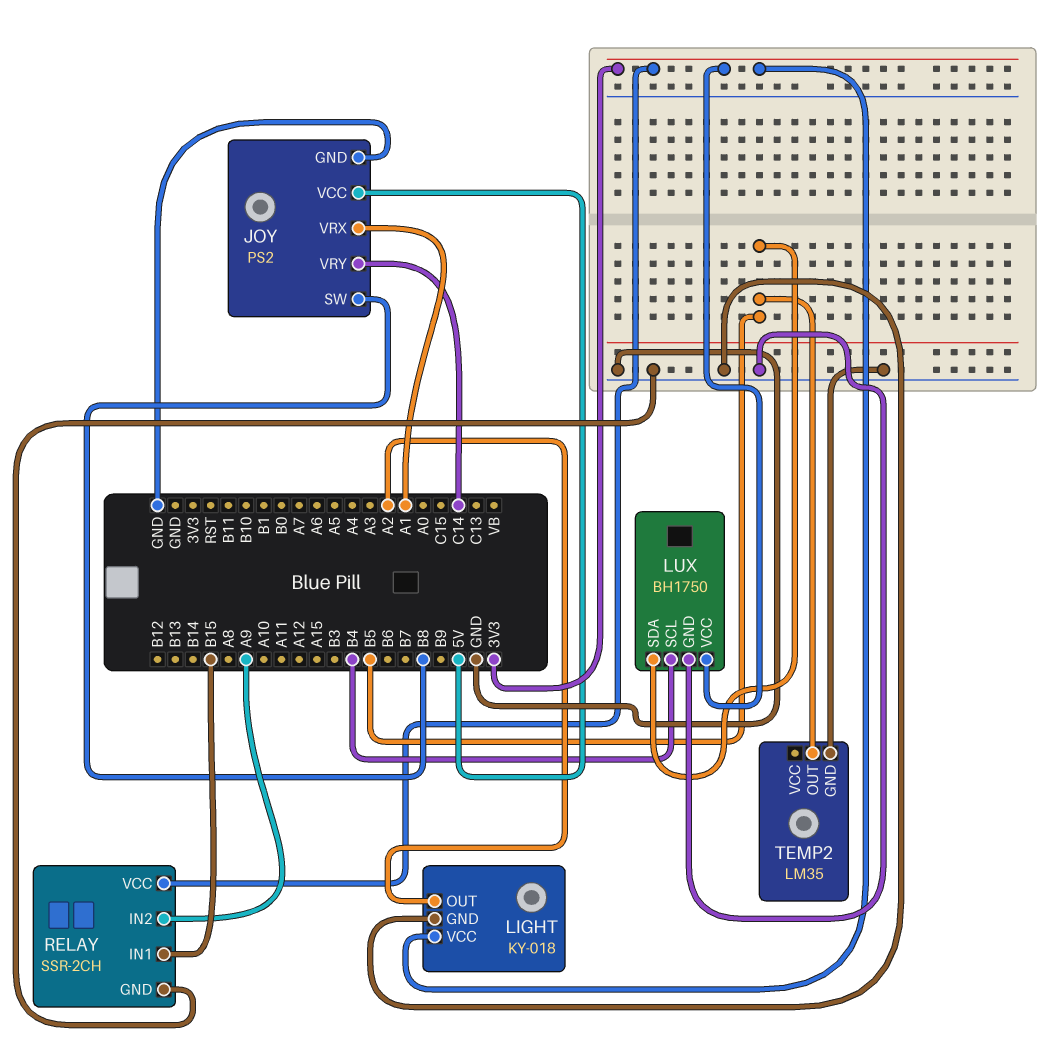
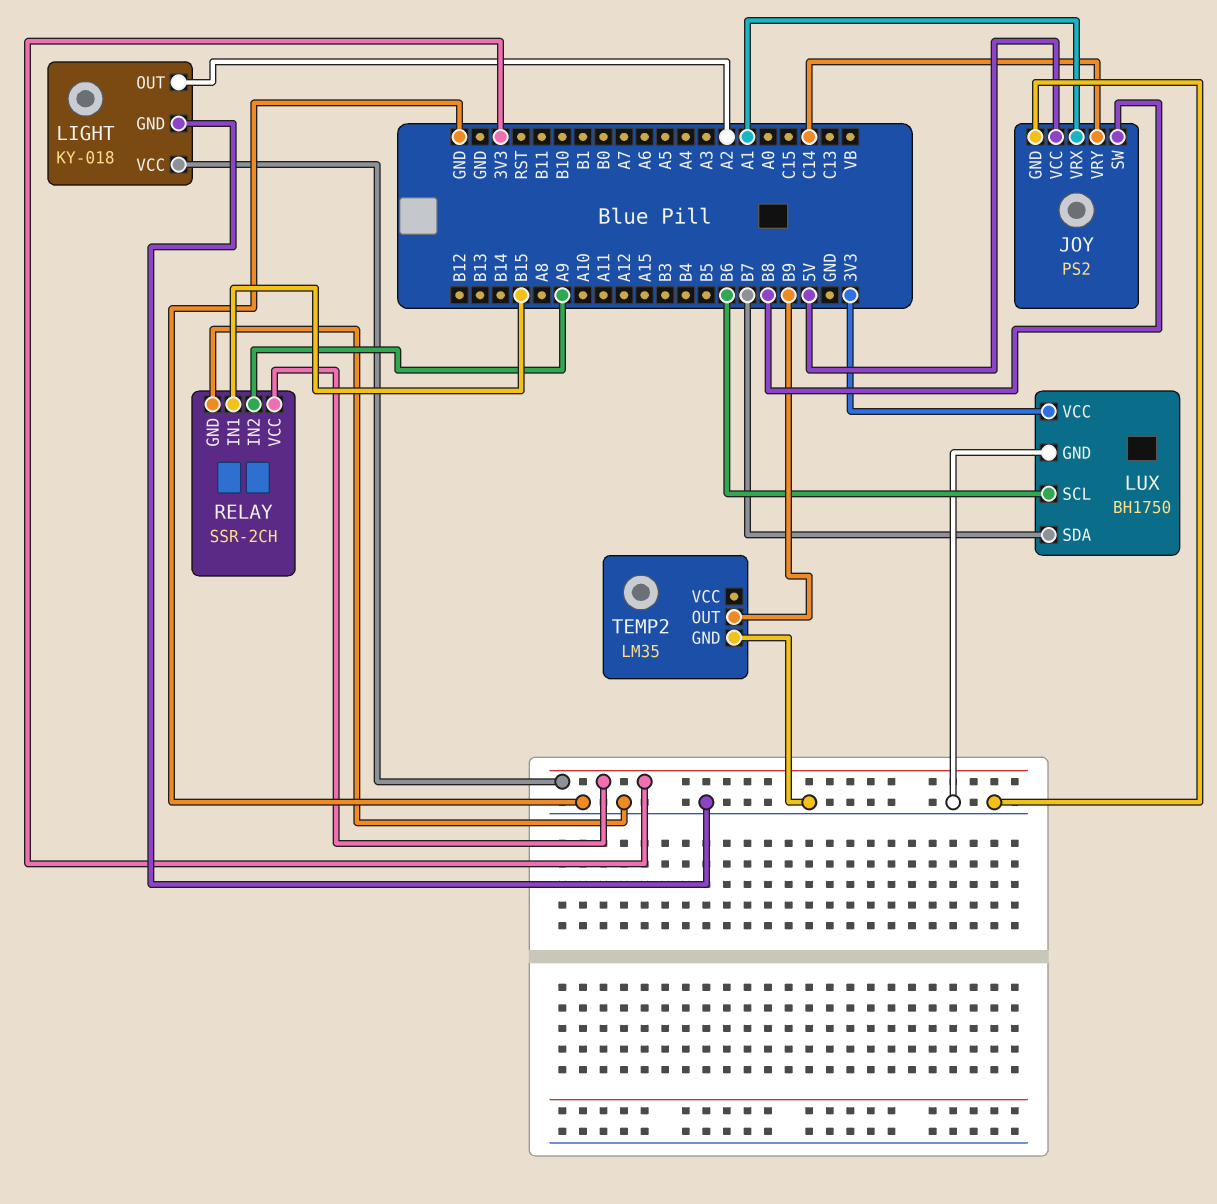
LUX pin SCL: B4 -> B6
LUX pin SDA: B5 -> B7
TEMP2 pin OUT: B5 -> B9

